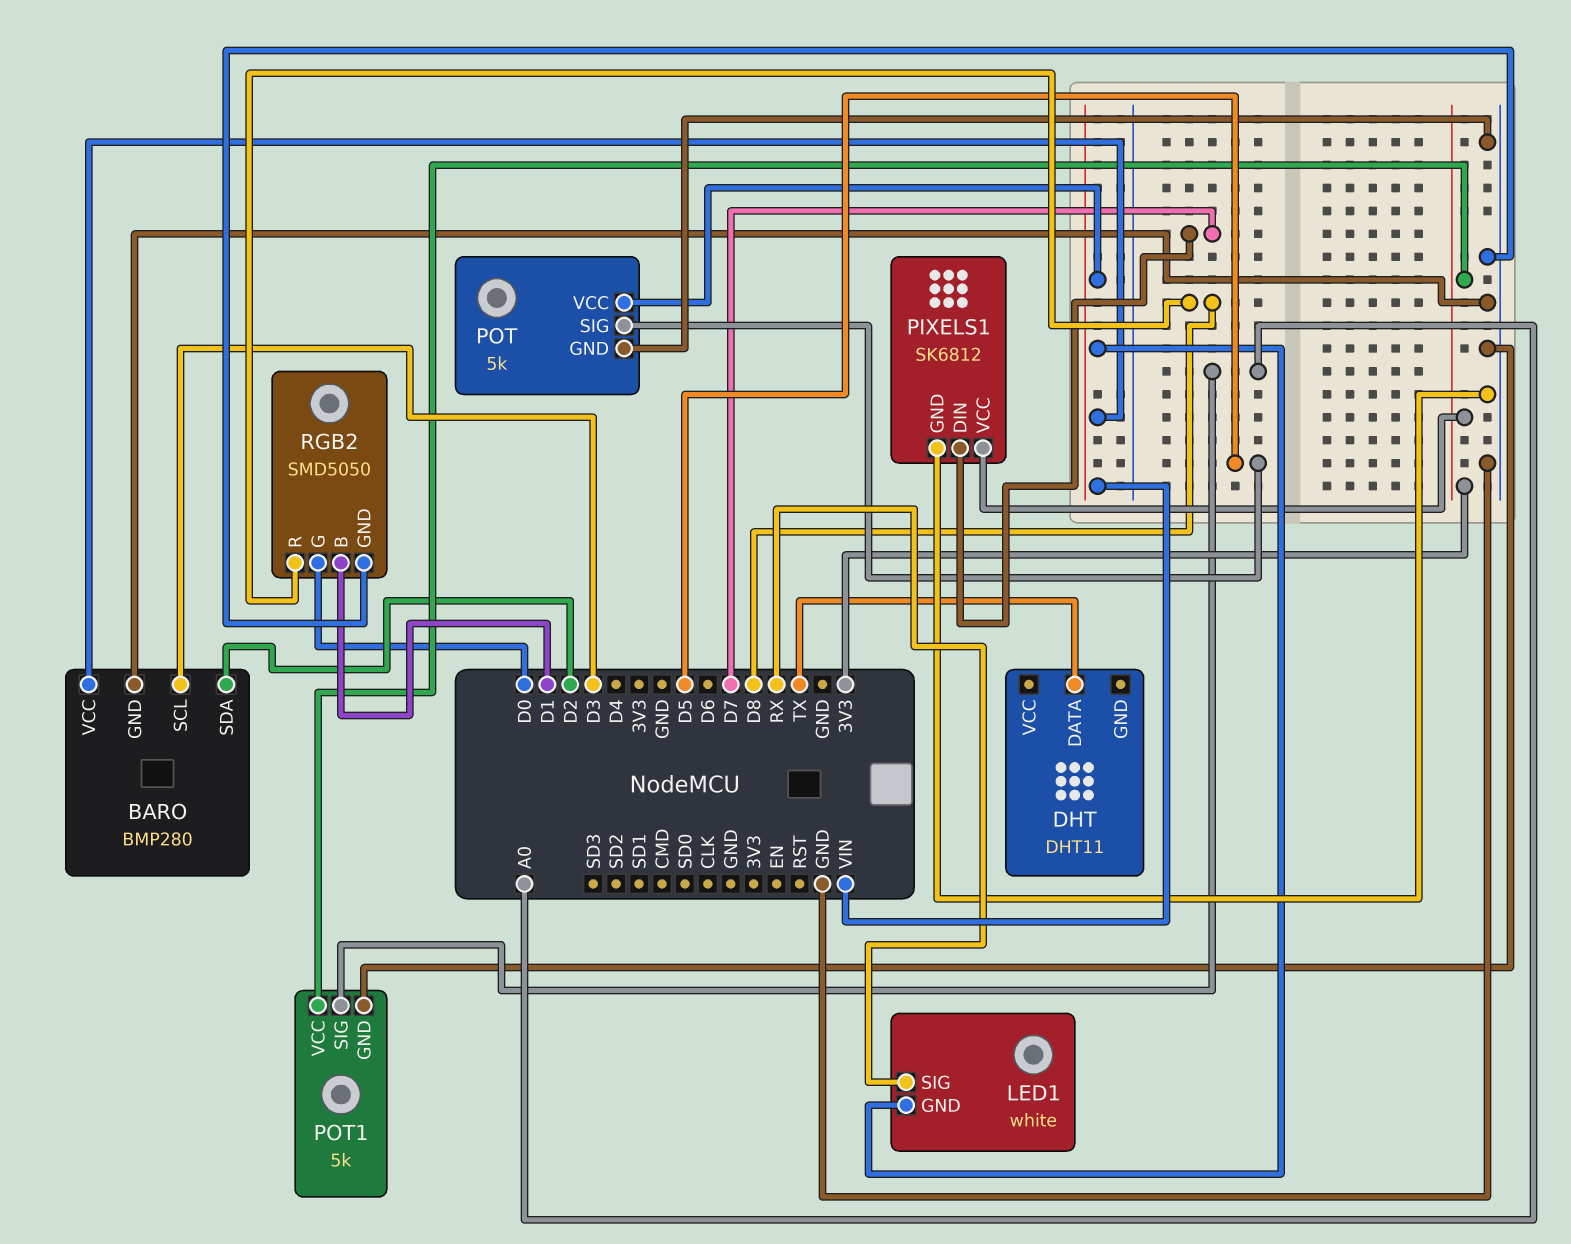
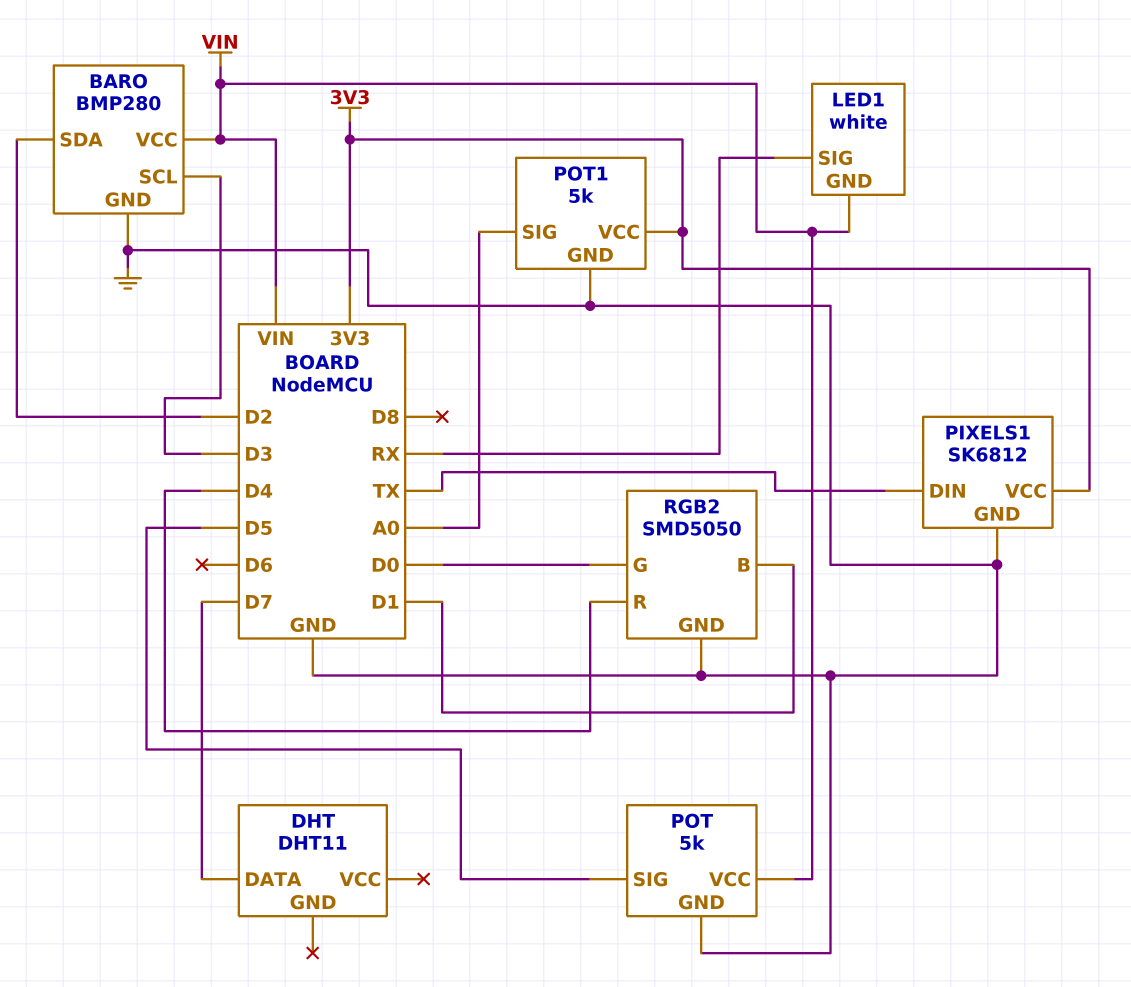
DHT pin DATA: TX -> D7
PIXELS1 pin DIN: D7 -> TX
RGB2 pin R: D8 -> D4

